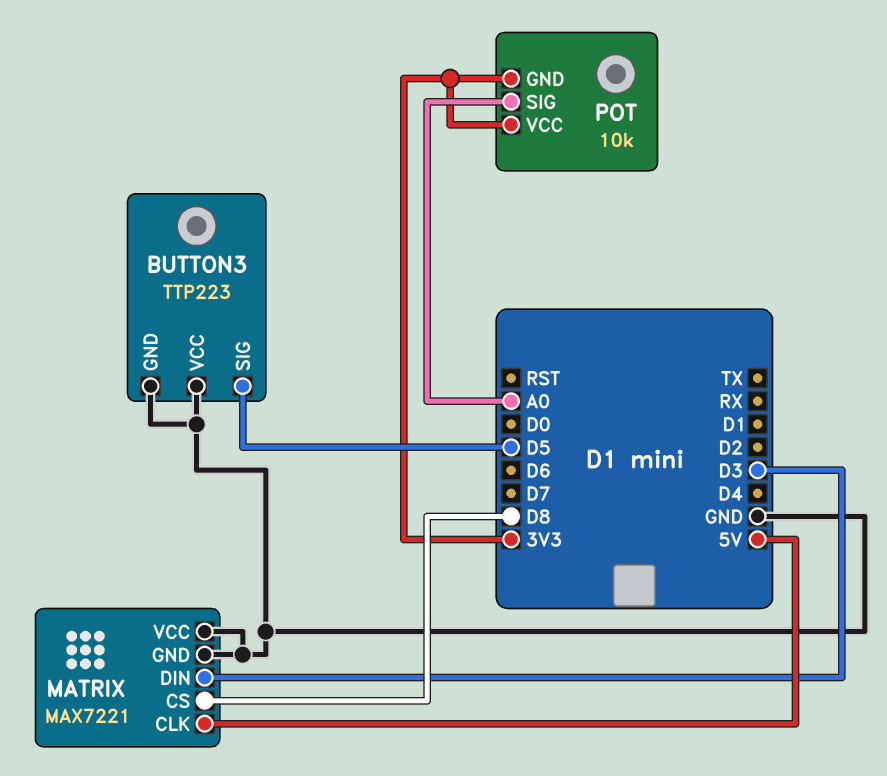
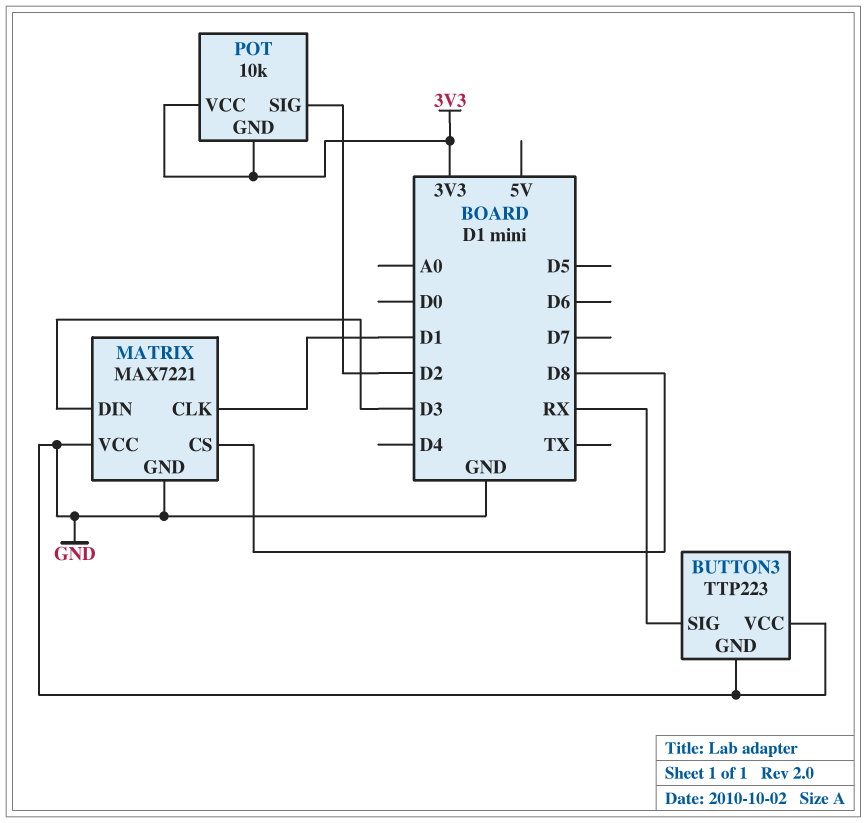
BUTTON3 pin SIG: D5 -> RX
MATRIX pin CLK: 5V -> D1
POT pin SIG: A0 -> D2

